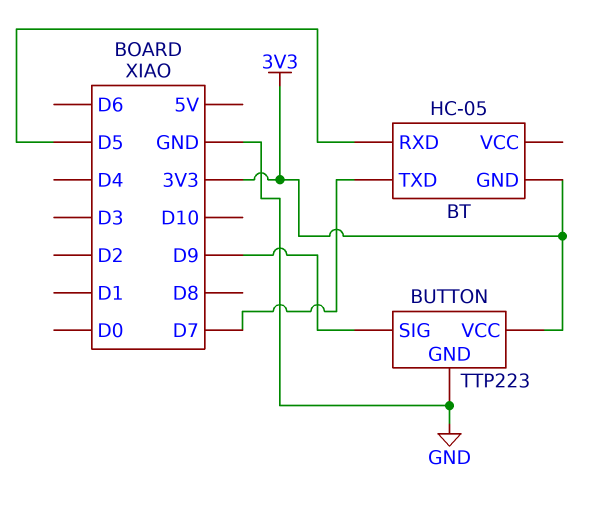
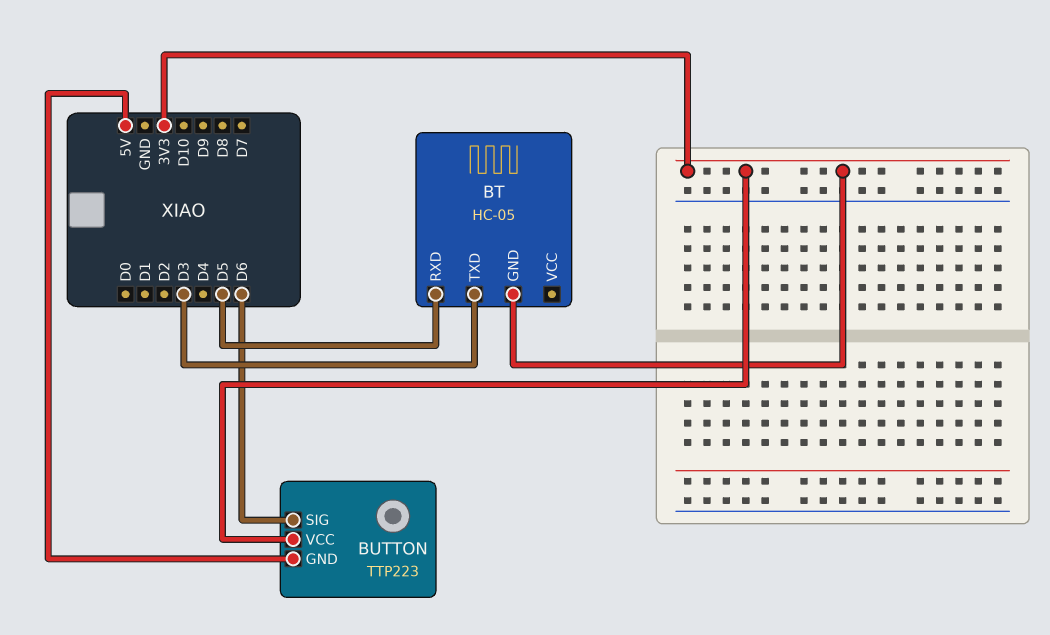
BT pin TXD: D7 -> D3
BUTTON pin GND: GND -> 5V
BUTTON pin SIG: D9 -> D6

